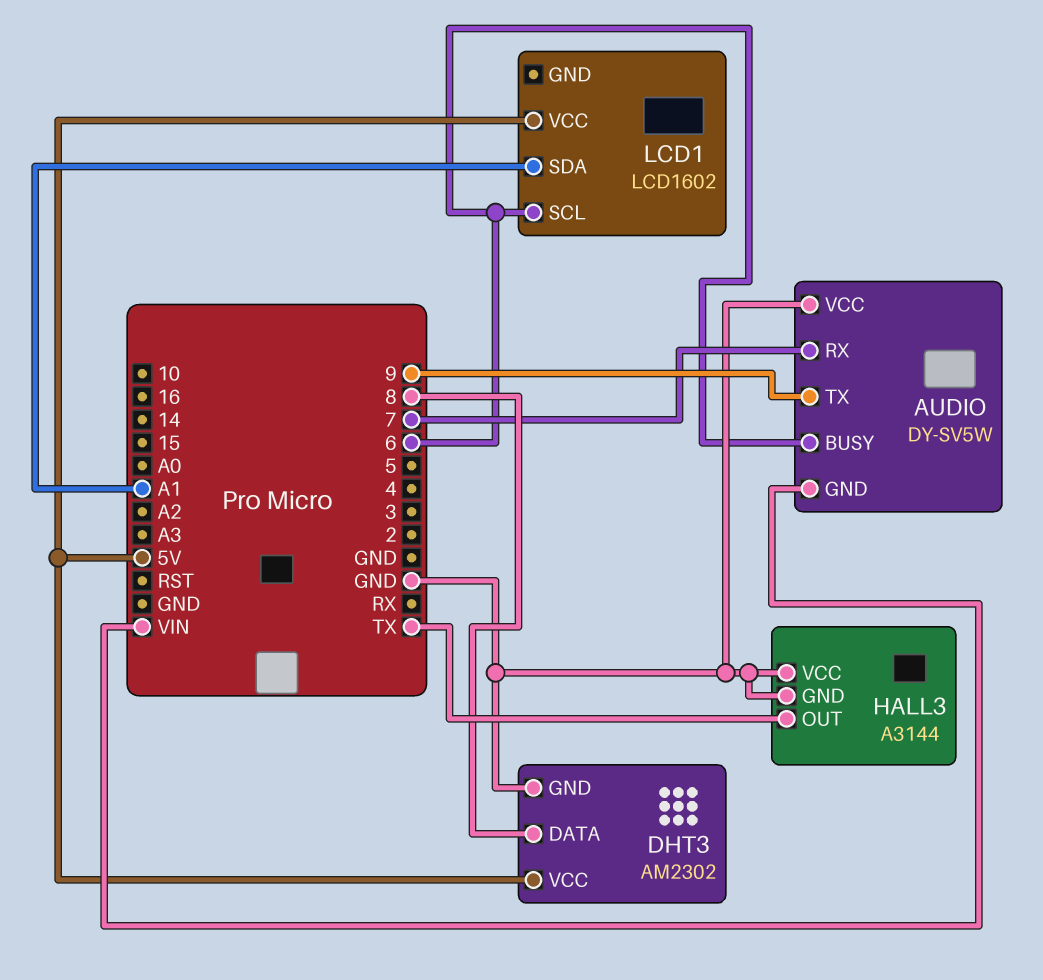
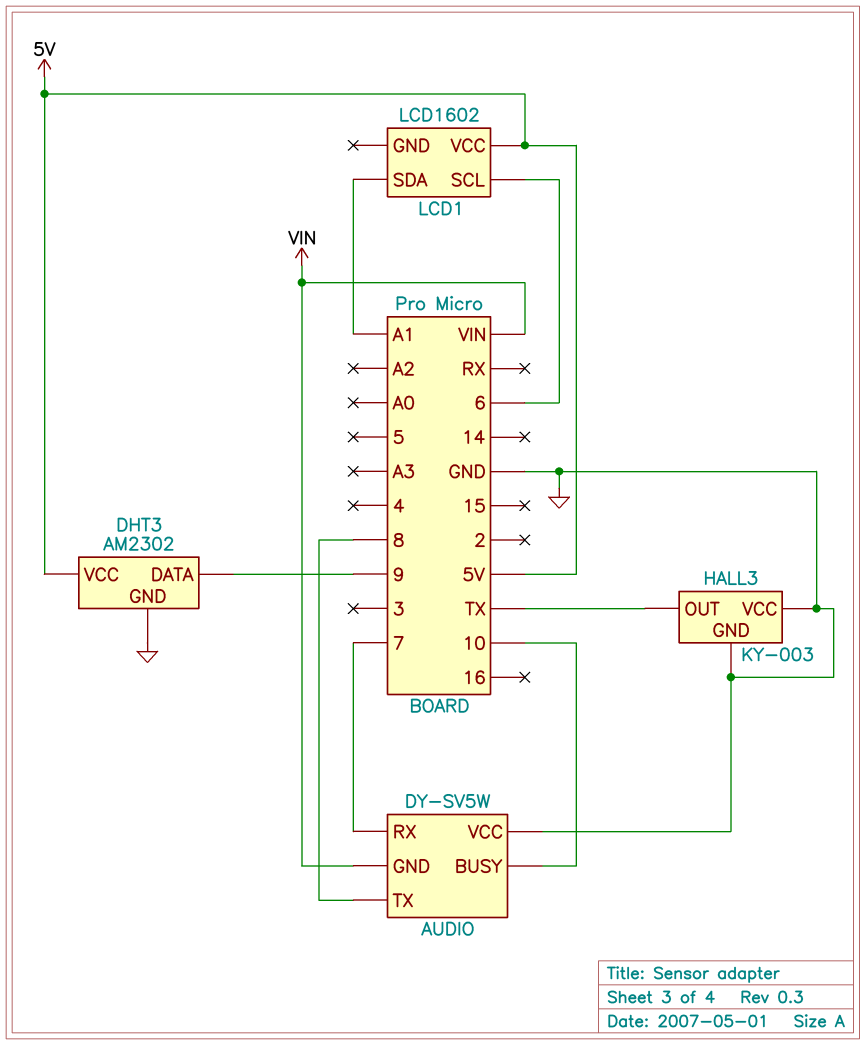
AUDIO pin BUSY: 6 -> 10
AUDIO pin TX: 9 -> 8
DHT3 pin DATA: 8 -> 9
HALL3: A3144 -> KY-003

